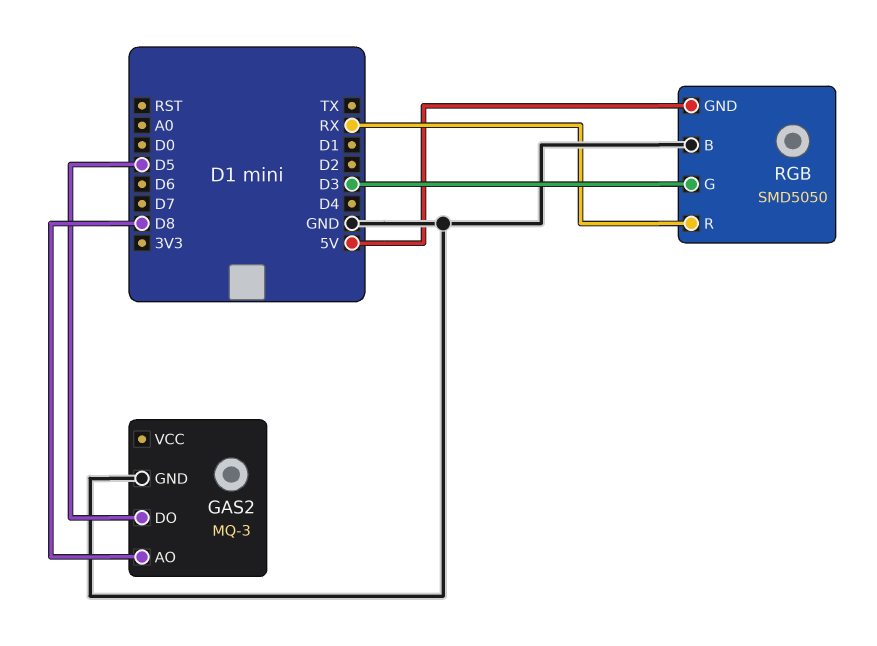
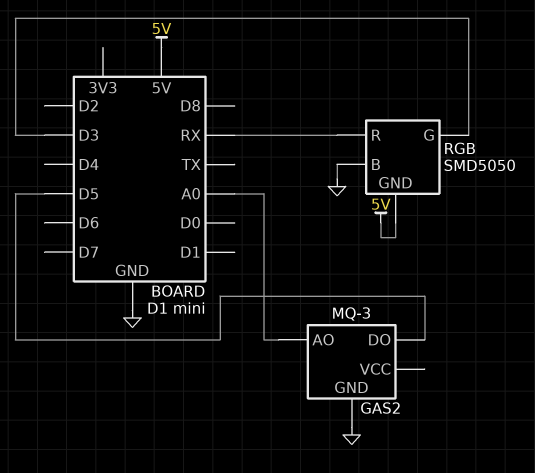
GAS2 pin AO: D8 -> A0

